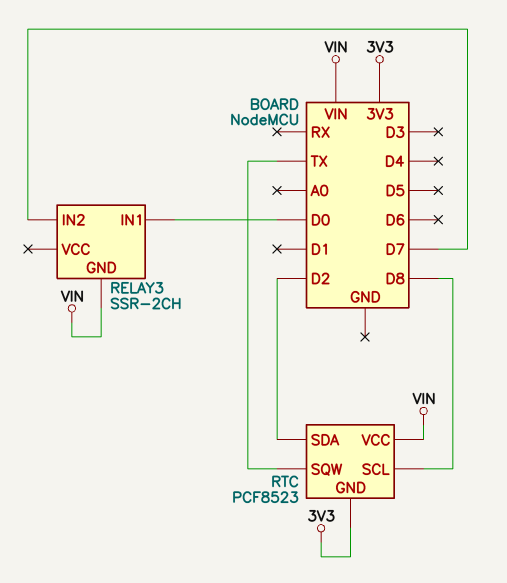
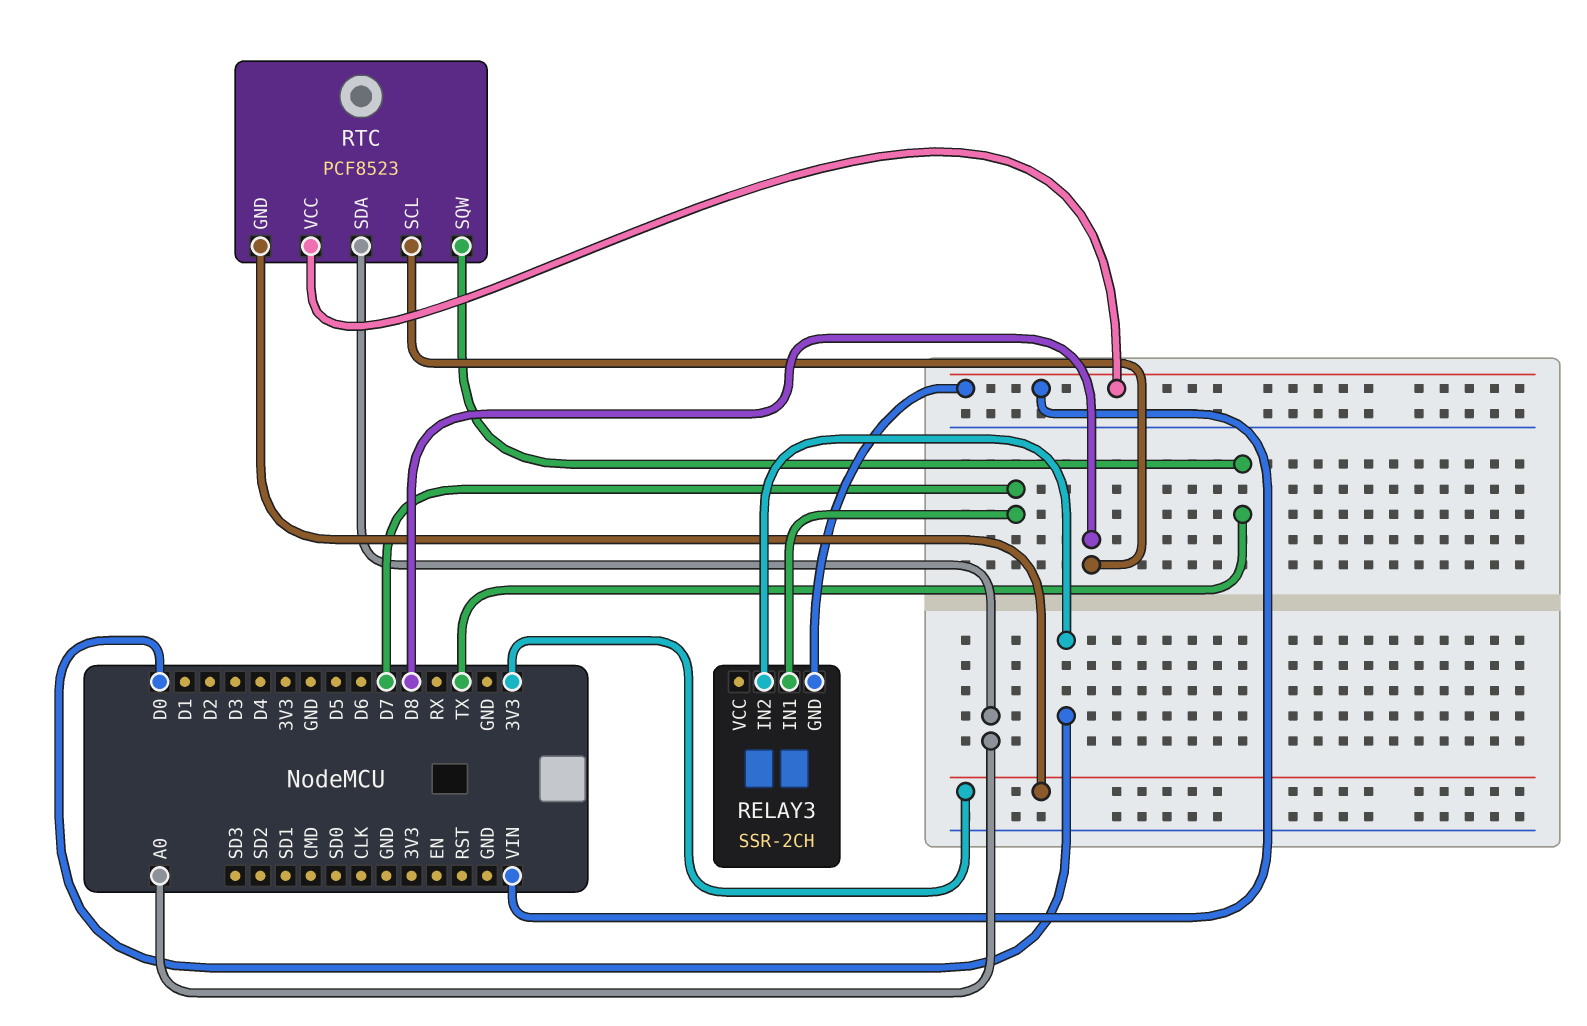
RELAY3 pin IN1: D0 -> D7
RELAY3 pin IN2: D7 -> D0
RTC pin SDA: D2 -> A0

